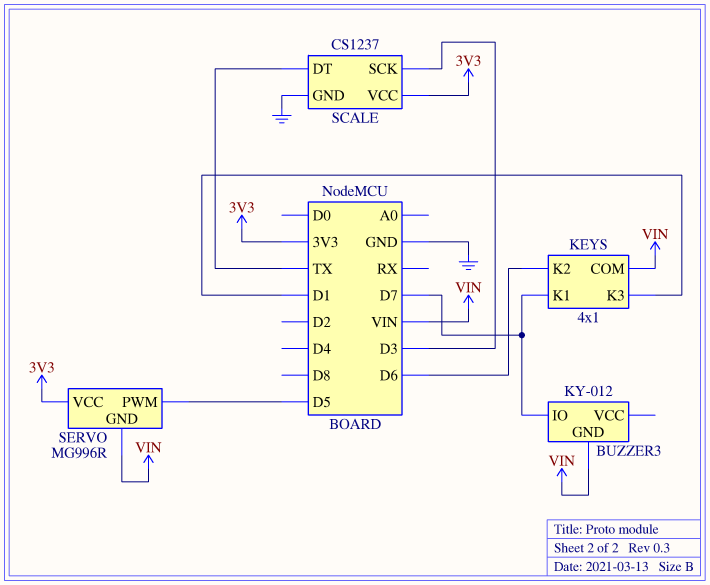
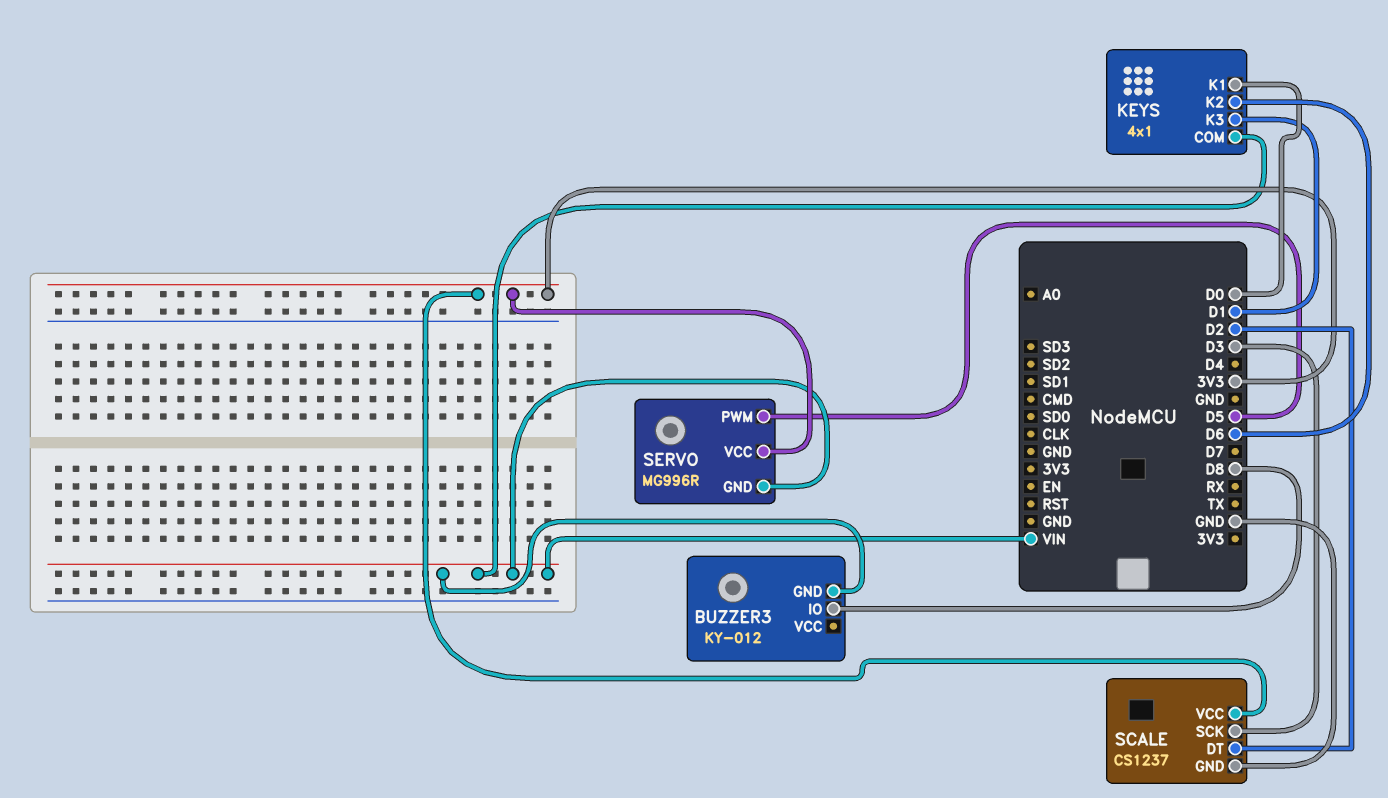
BUZZER3 pin IO: D7 -> D8
KEYS pin K1: D7 -> D0
SCALE pin DT: TX -> D2

